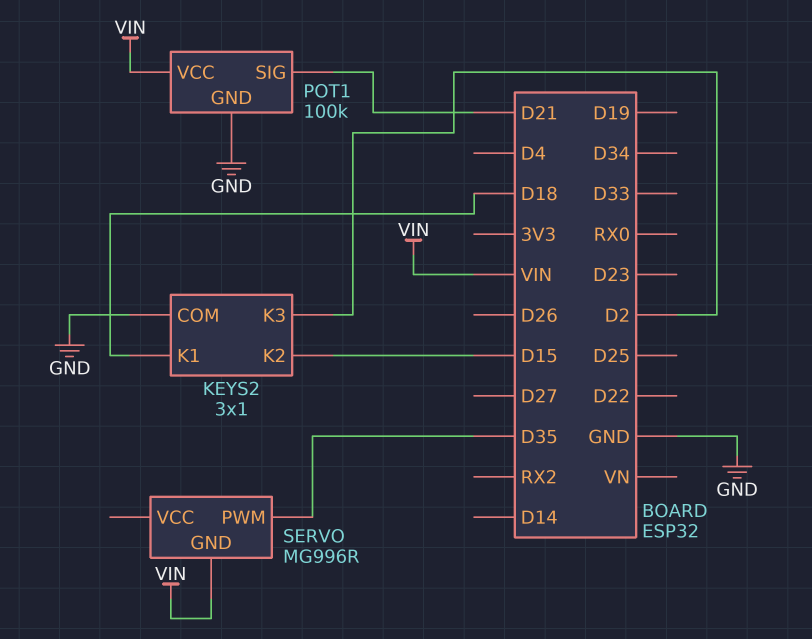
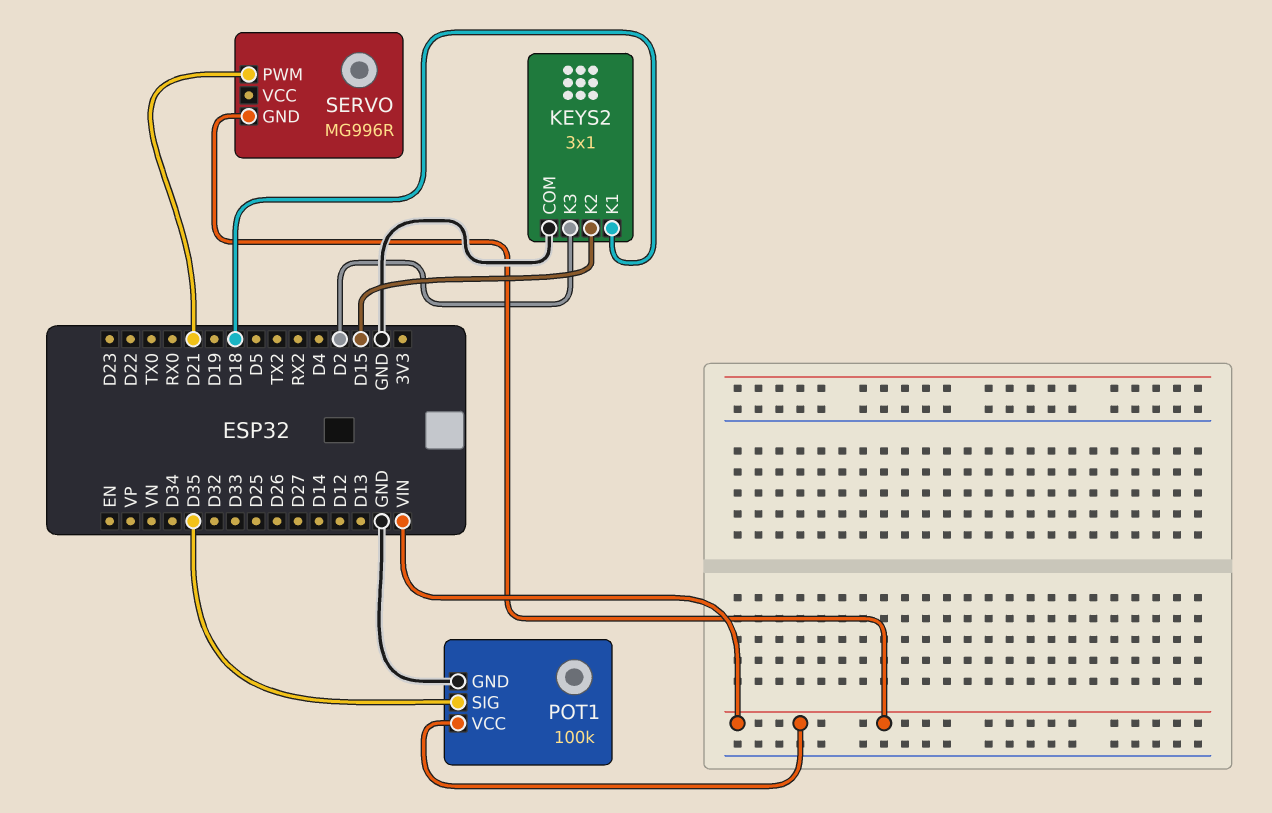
POT1 pin SIG: D21 -> D35
SERVO pin PWM: D35 -> D21

